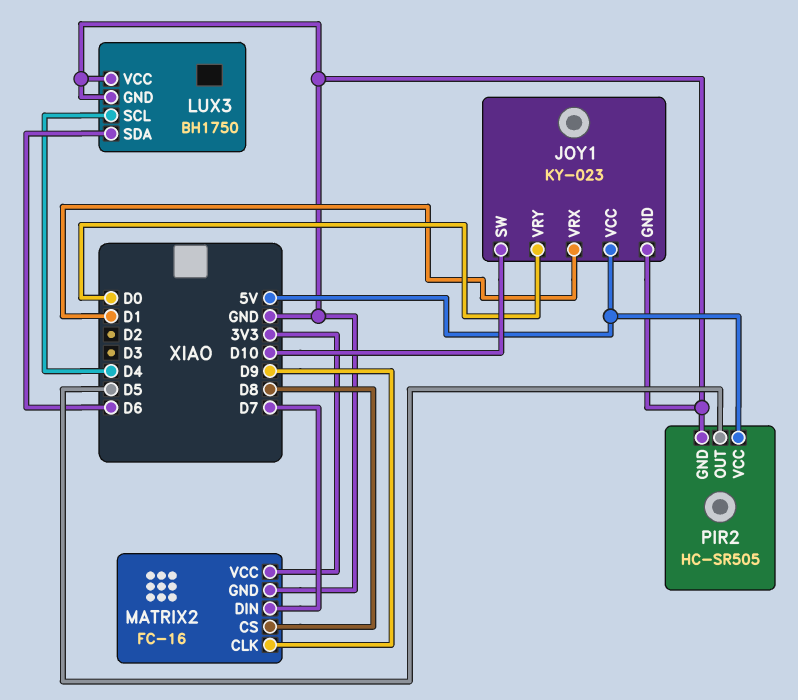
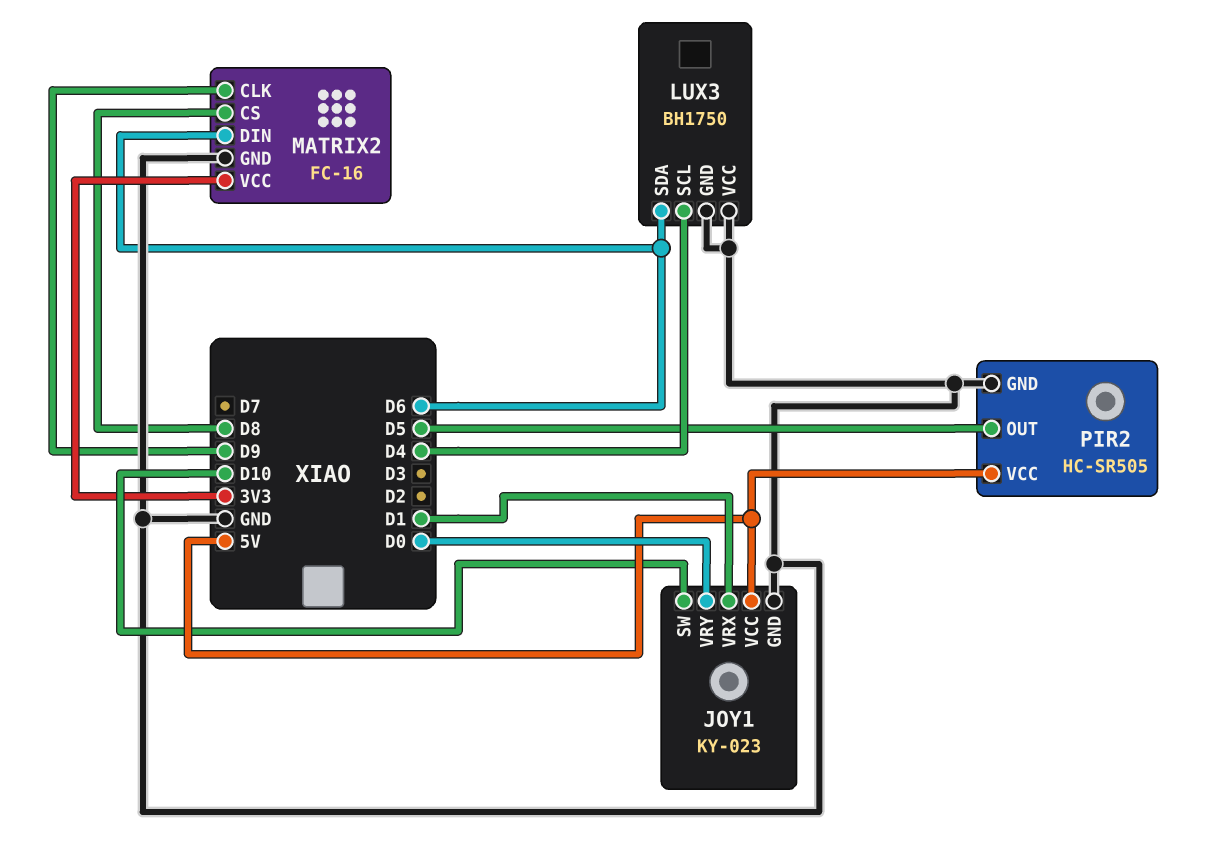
MATRIX2 pin DIN: D7 -> D6

